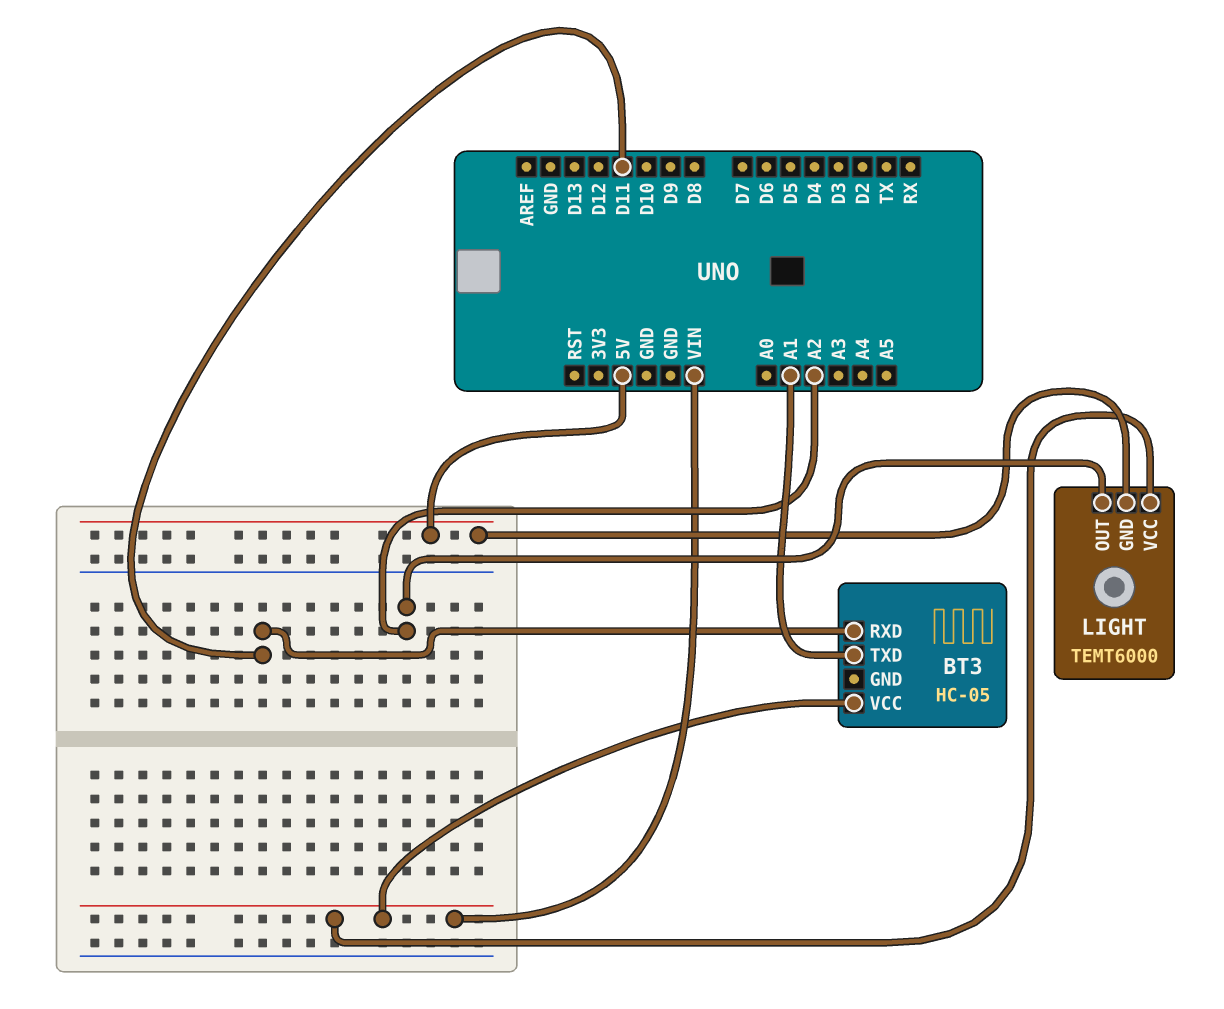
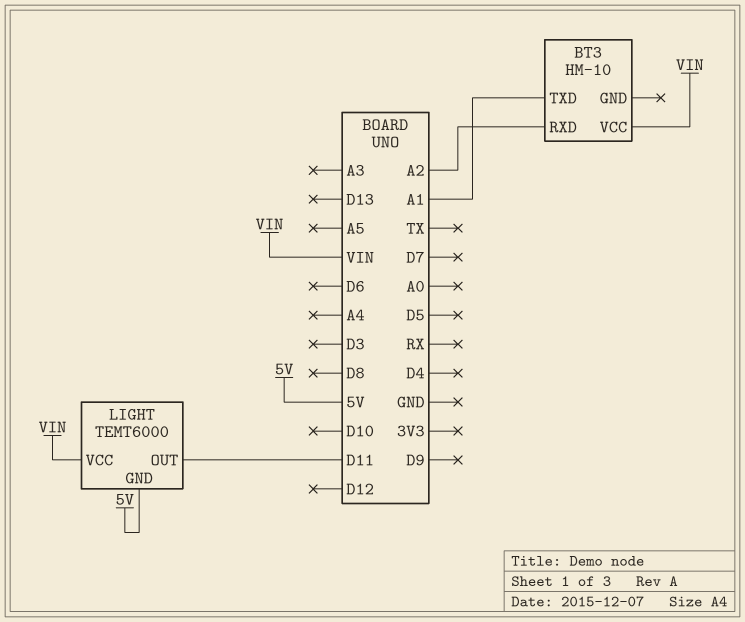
BT3: HC-05 -> HM-10
BT3 pin RXD: D11 -> A2
LIGHT pin OUT: A2 -> D11

